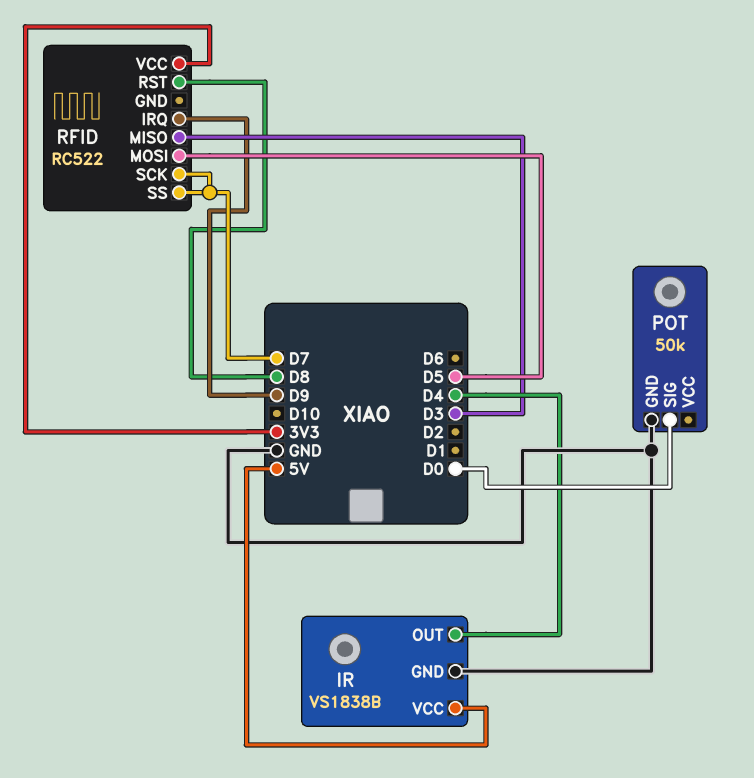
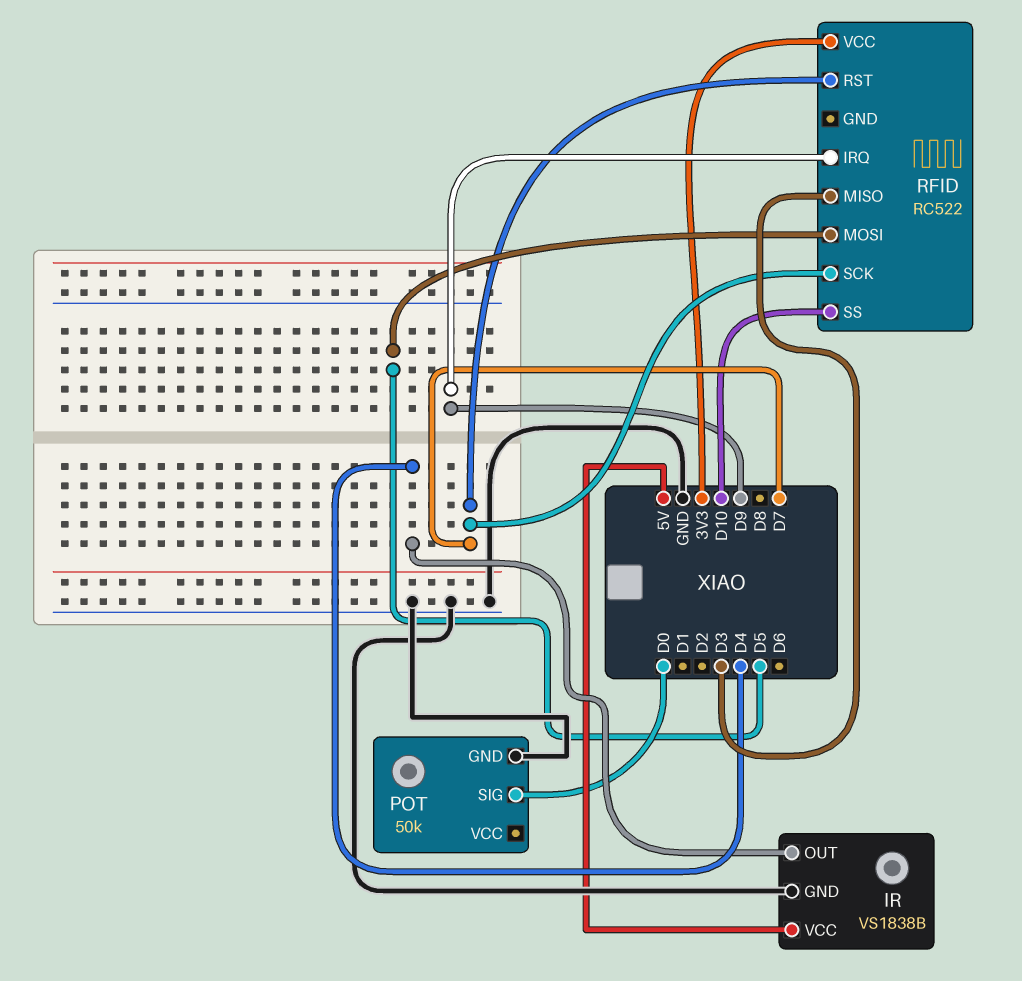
RFID pin RST: D8 -> D7
RFID pin SS: D7 -> D10

